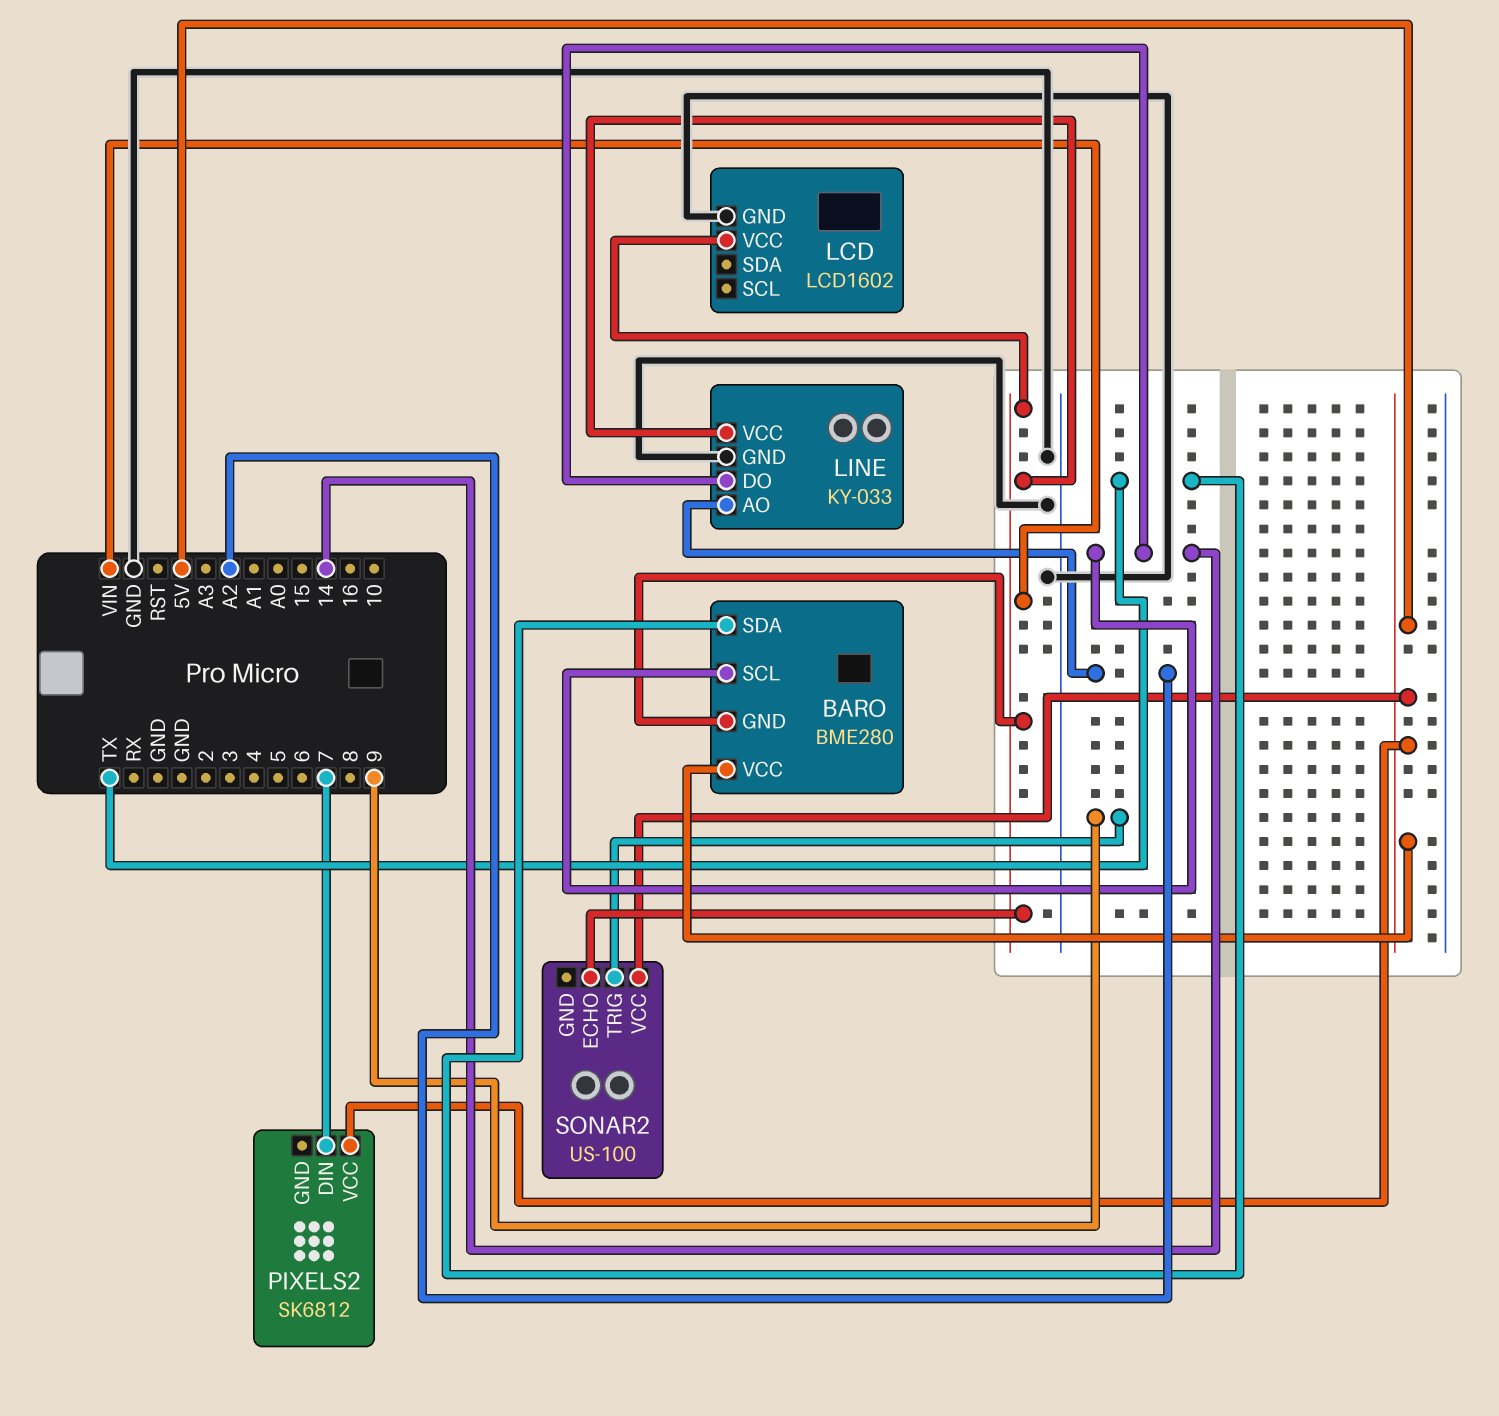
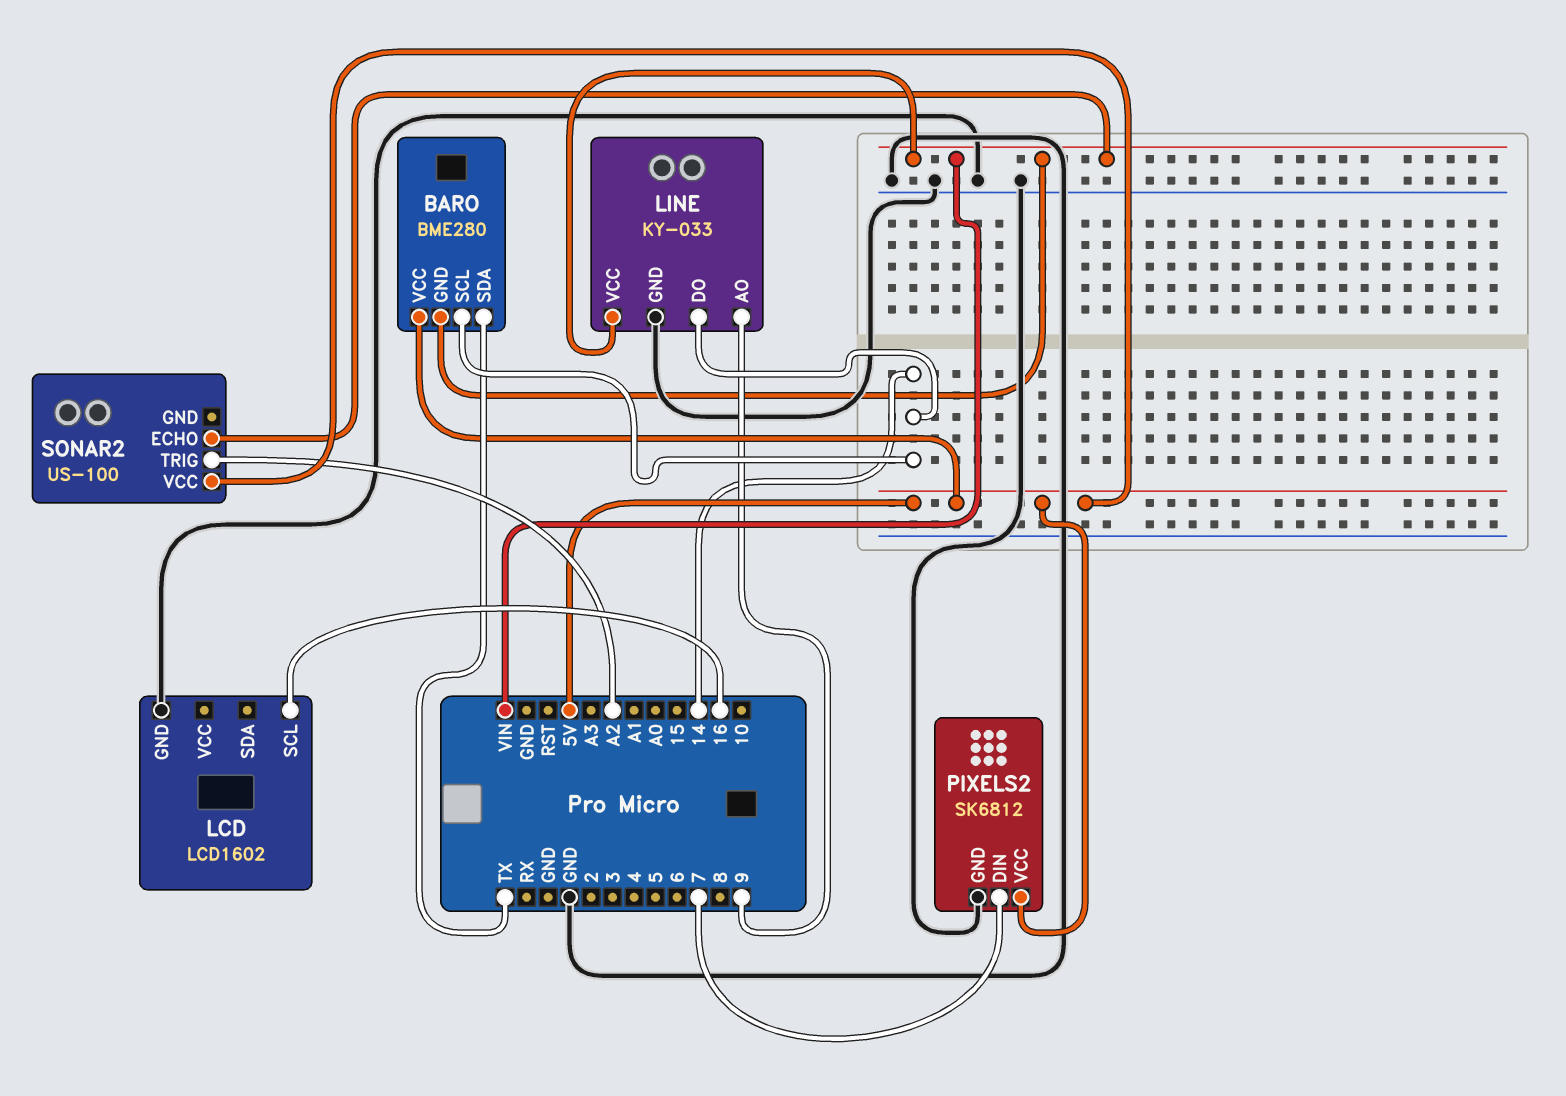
LCD pin SCL: none -> 16
LCD pin VCC: VIN -> none
LINE pin AO: A2 -> 9
PIXELS2 pin GND: none -> GND
SONAR2 pin TRIG: 9 -> A2

